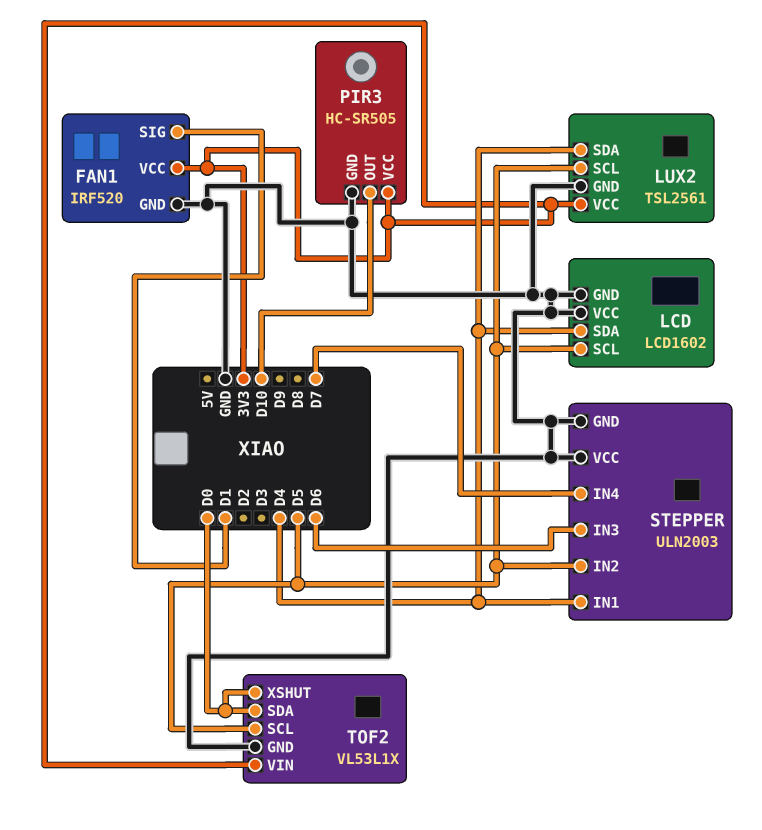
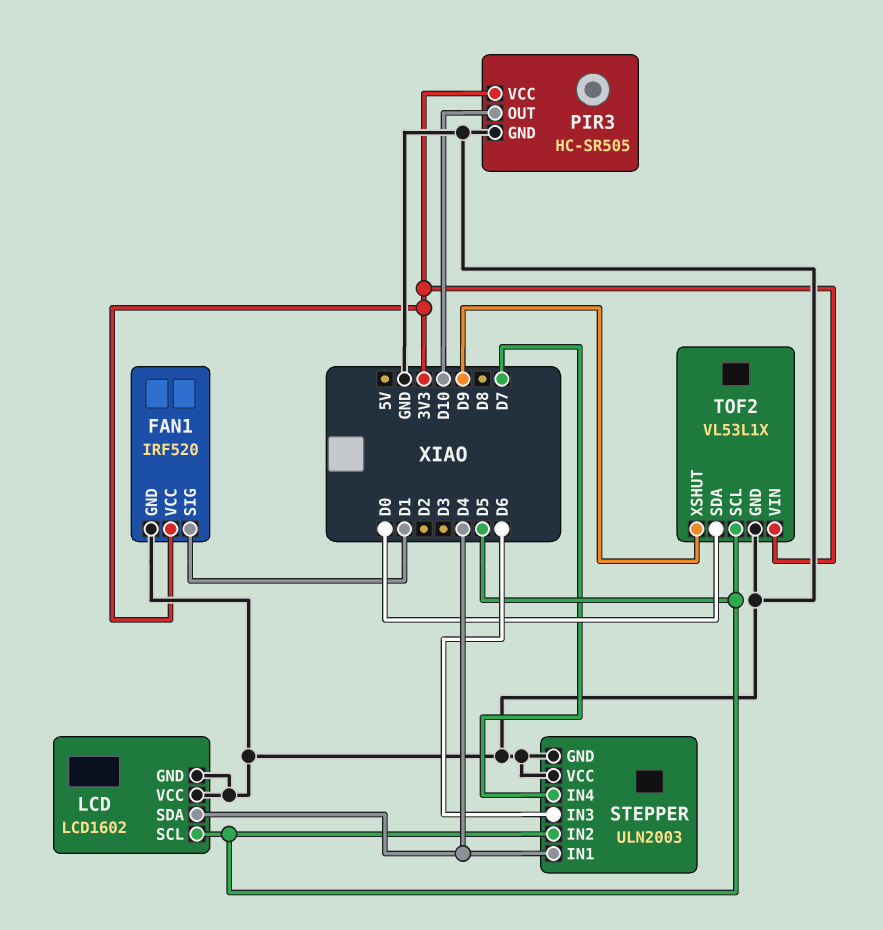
LUX2: TSL2561 -> none
LUX2 pin GND: GND -> none
LUX2 pin SCL: D5 -> none
LUX2 pin SDA: D4 -> none
LUX2 pin VCC: 3V3 -> none
TOF2 pin XSHUT: D0 -> D9

